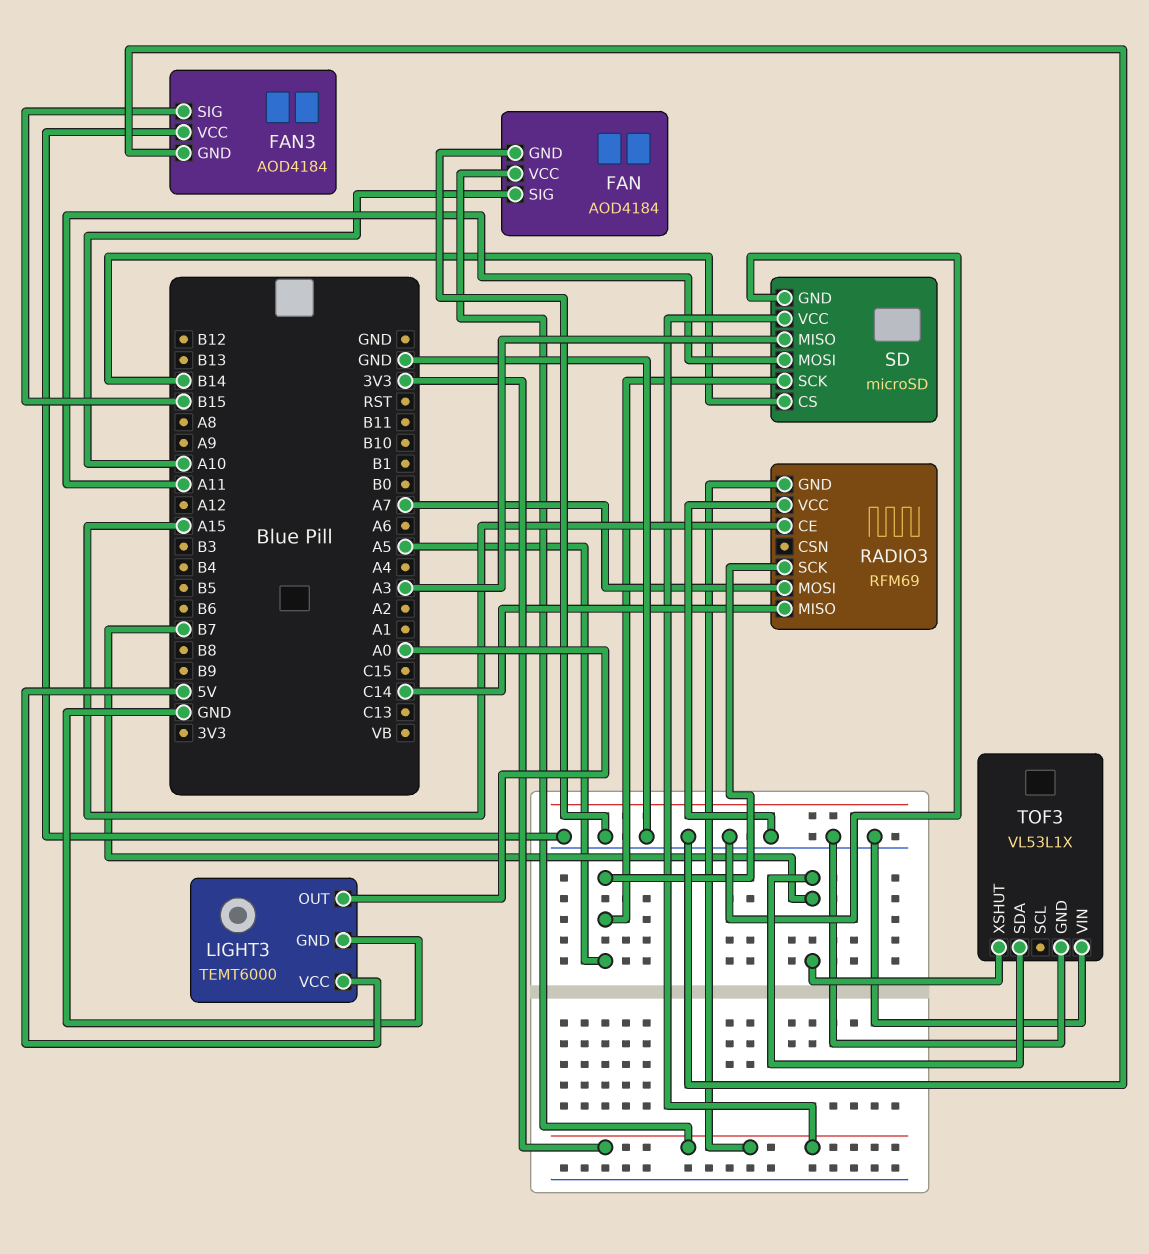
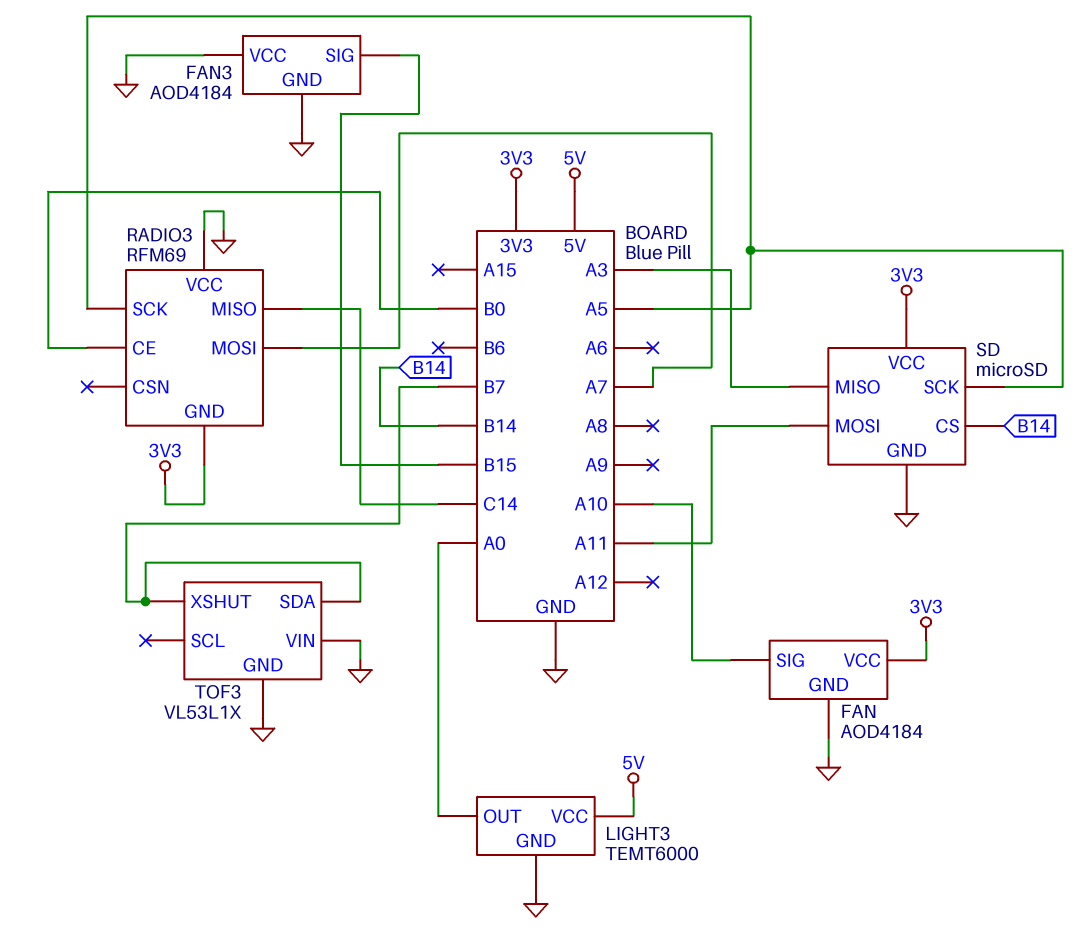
RADIO3 pin CE: A15 -> B0

